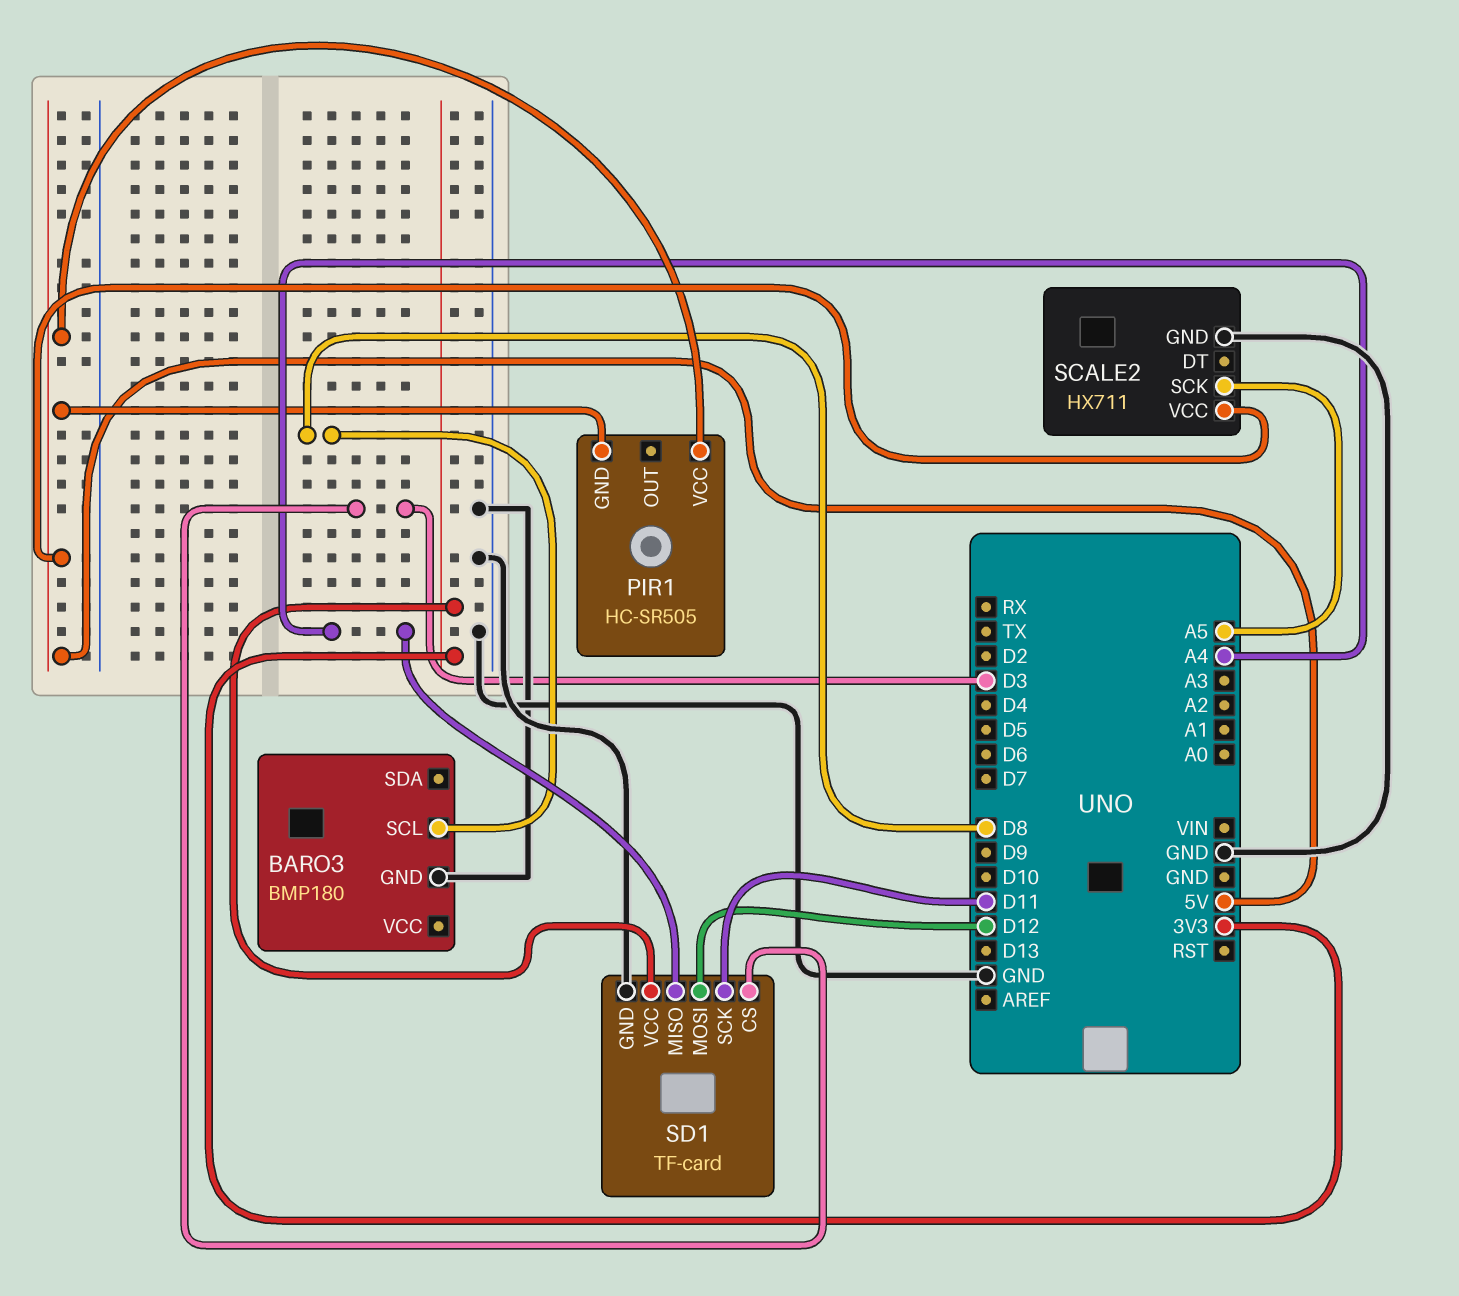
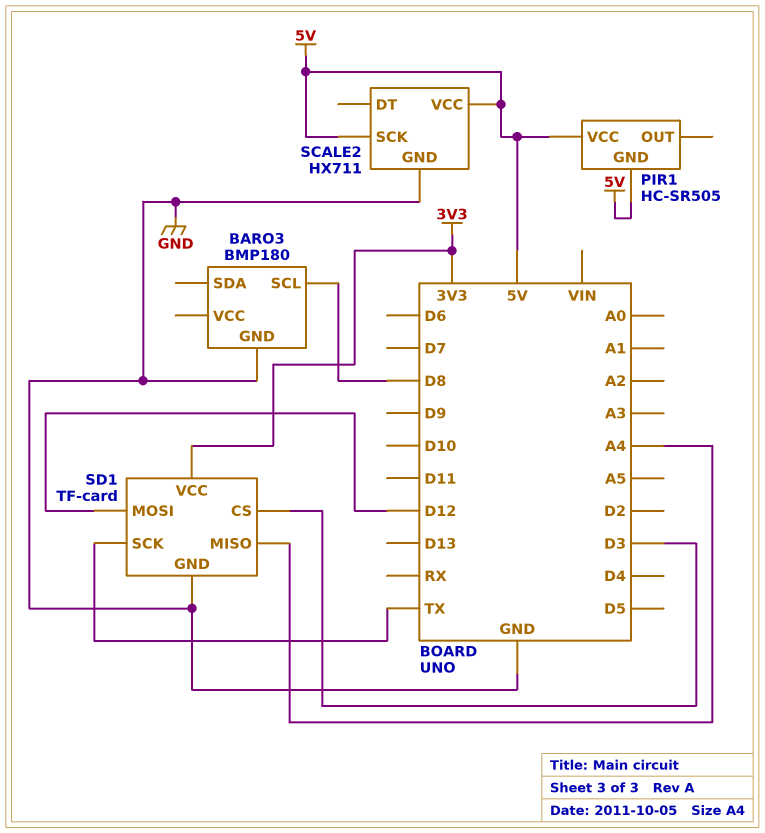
SCALE2 pin SCK: A5 -> 5V
SD1 pin SCK: D11 -> TX

